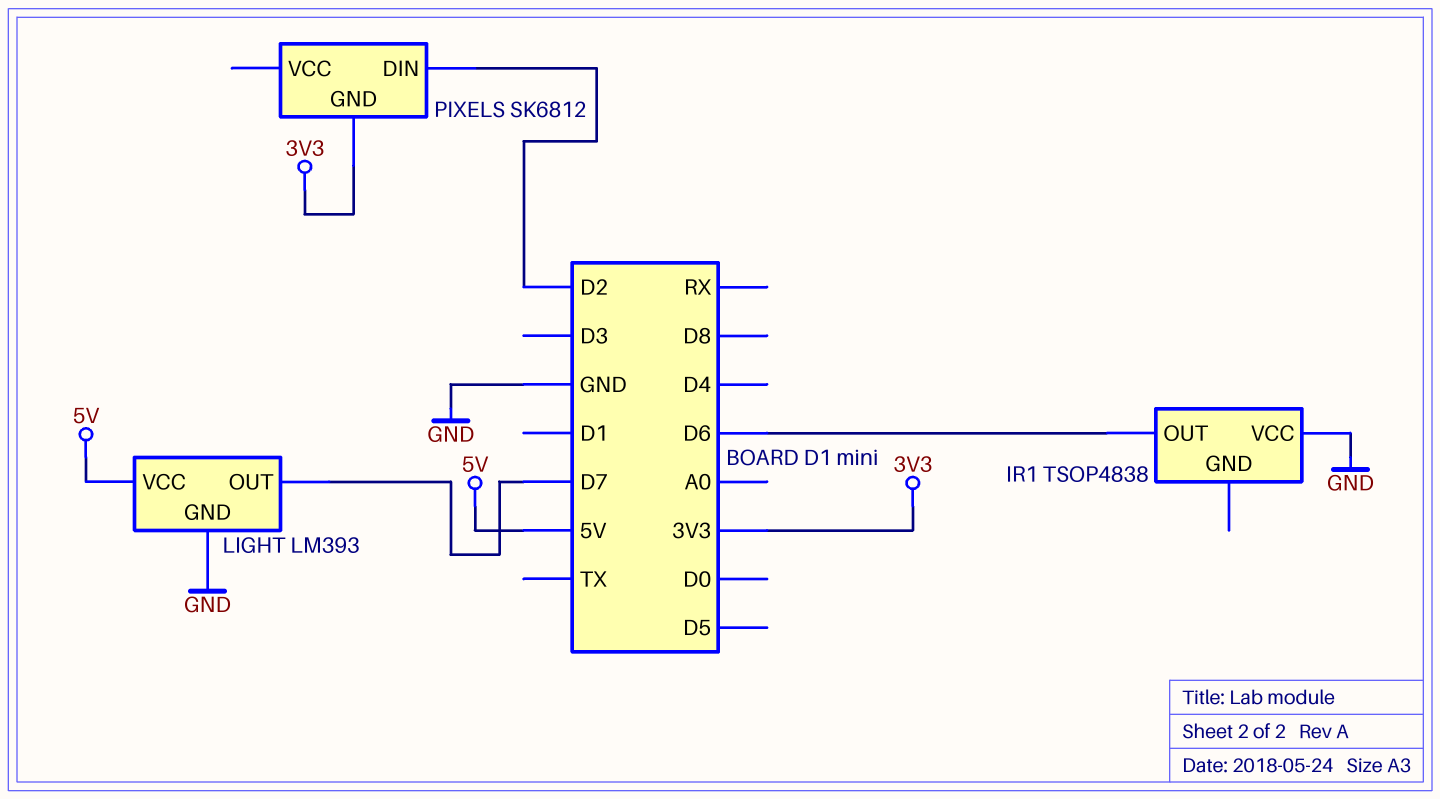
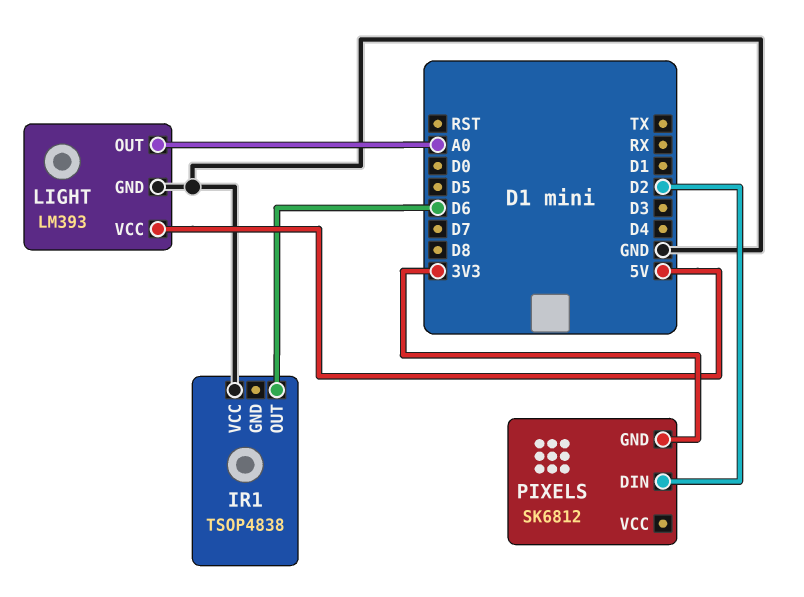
LIGHT pin OUT: D7 -> A0

